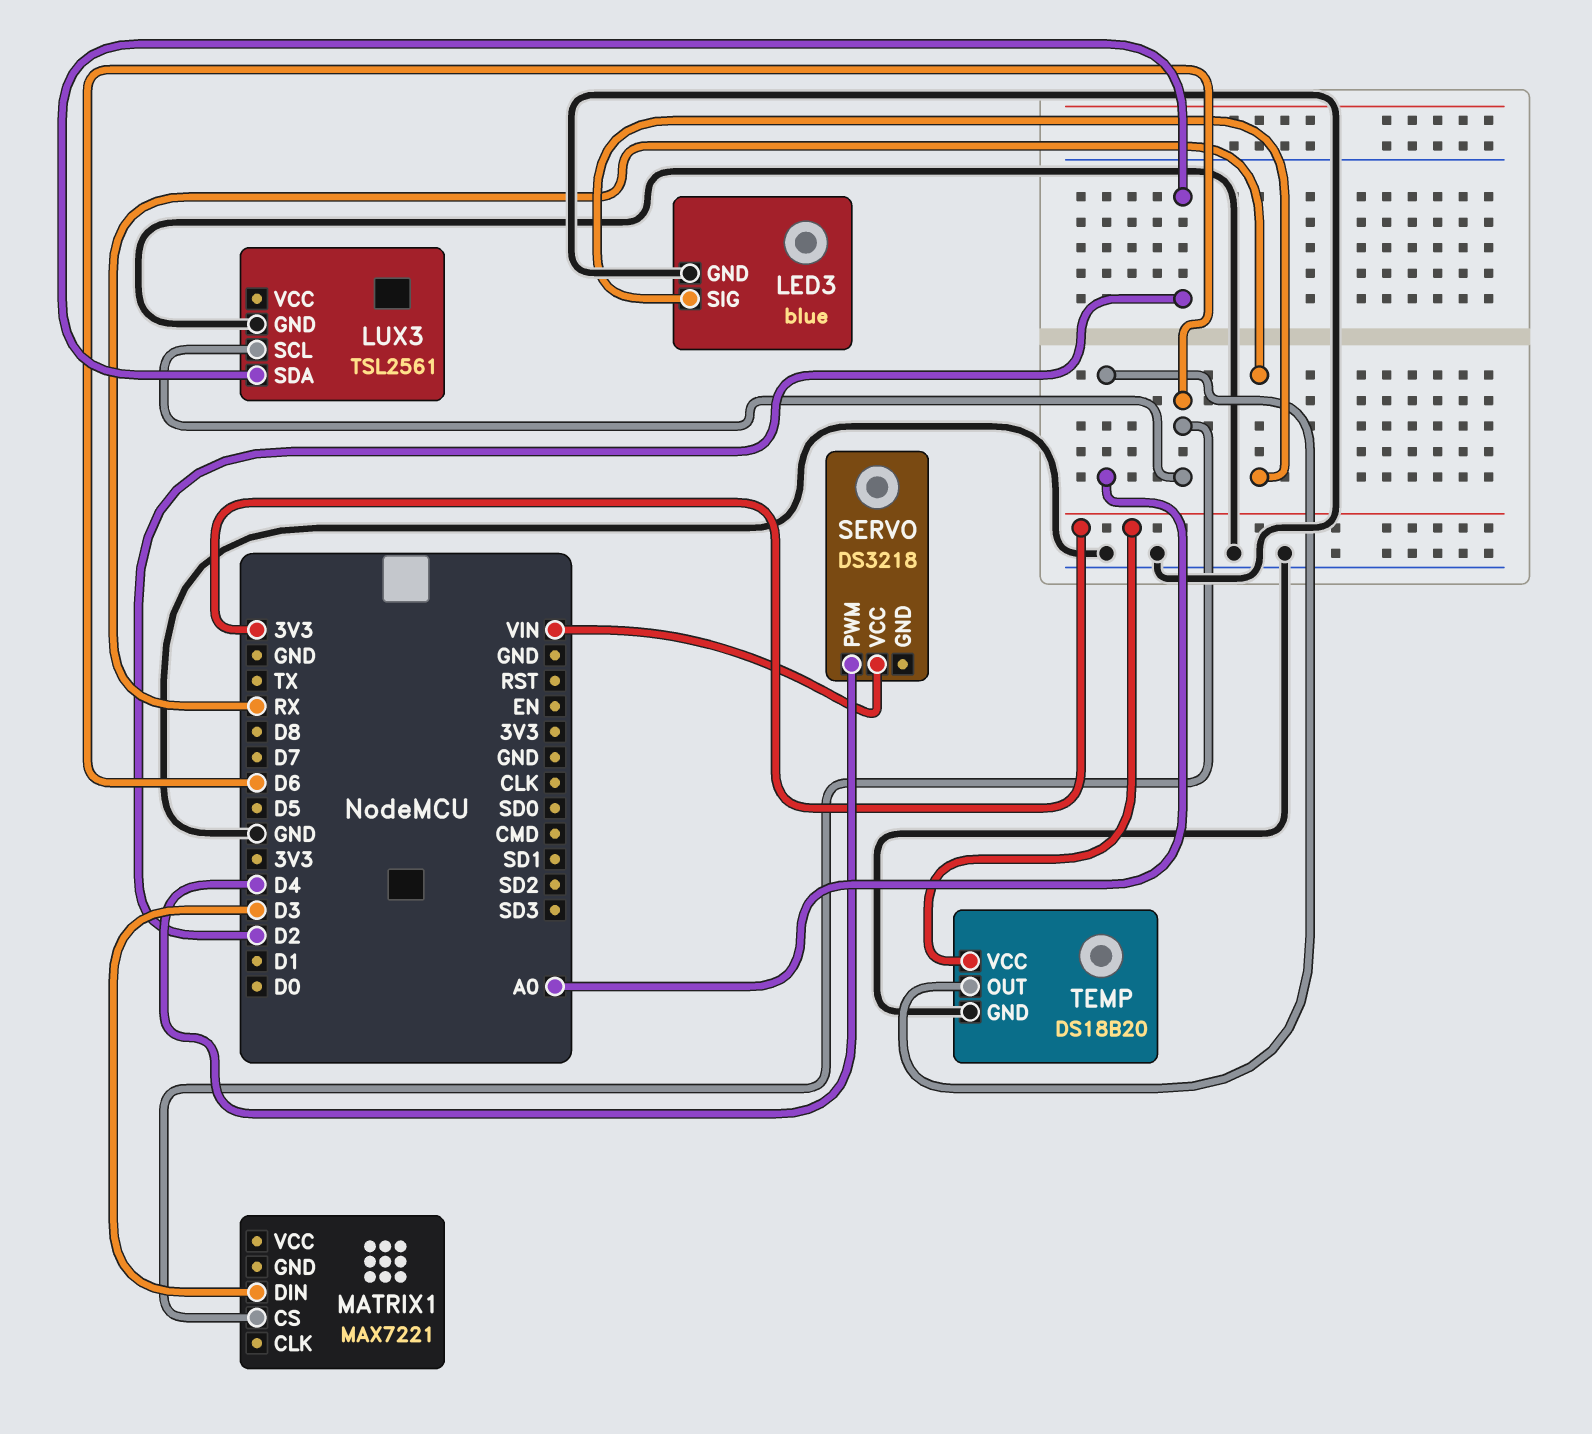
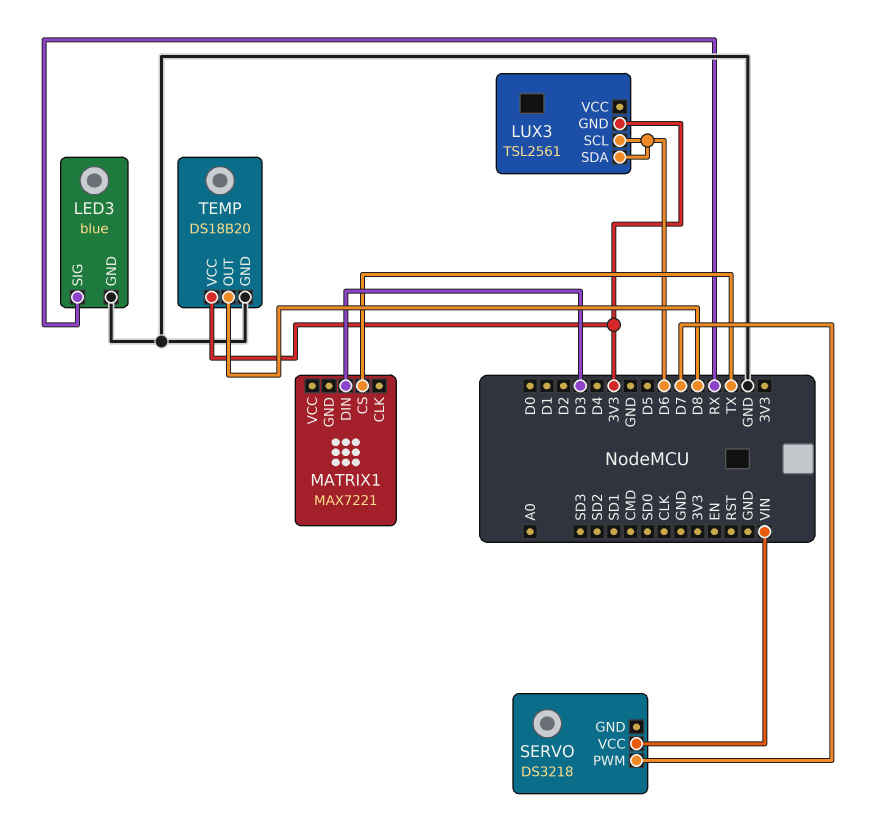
LUX3 pin GND: GND -> 3V3
LUX3 pin SDA: D2 -> D6
MATRIX1 pin CS: D6 -> TX
SERVO pin PWM: D4 -> D7
TEMP pin OUT: A0 -> D8

